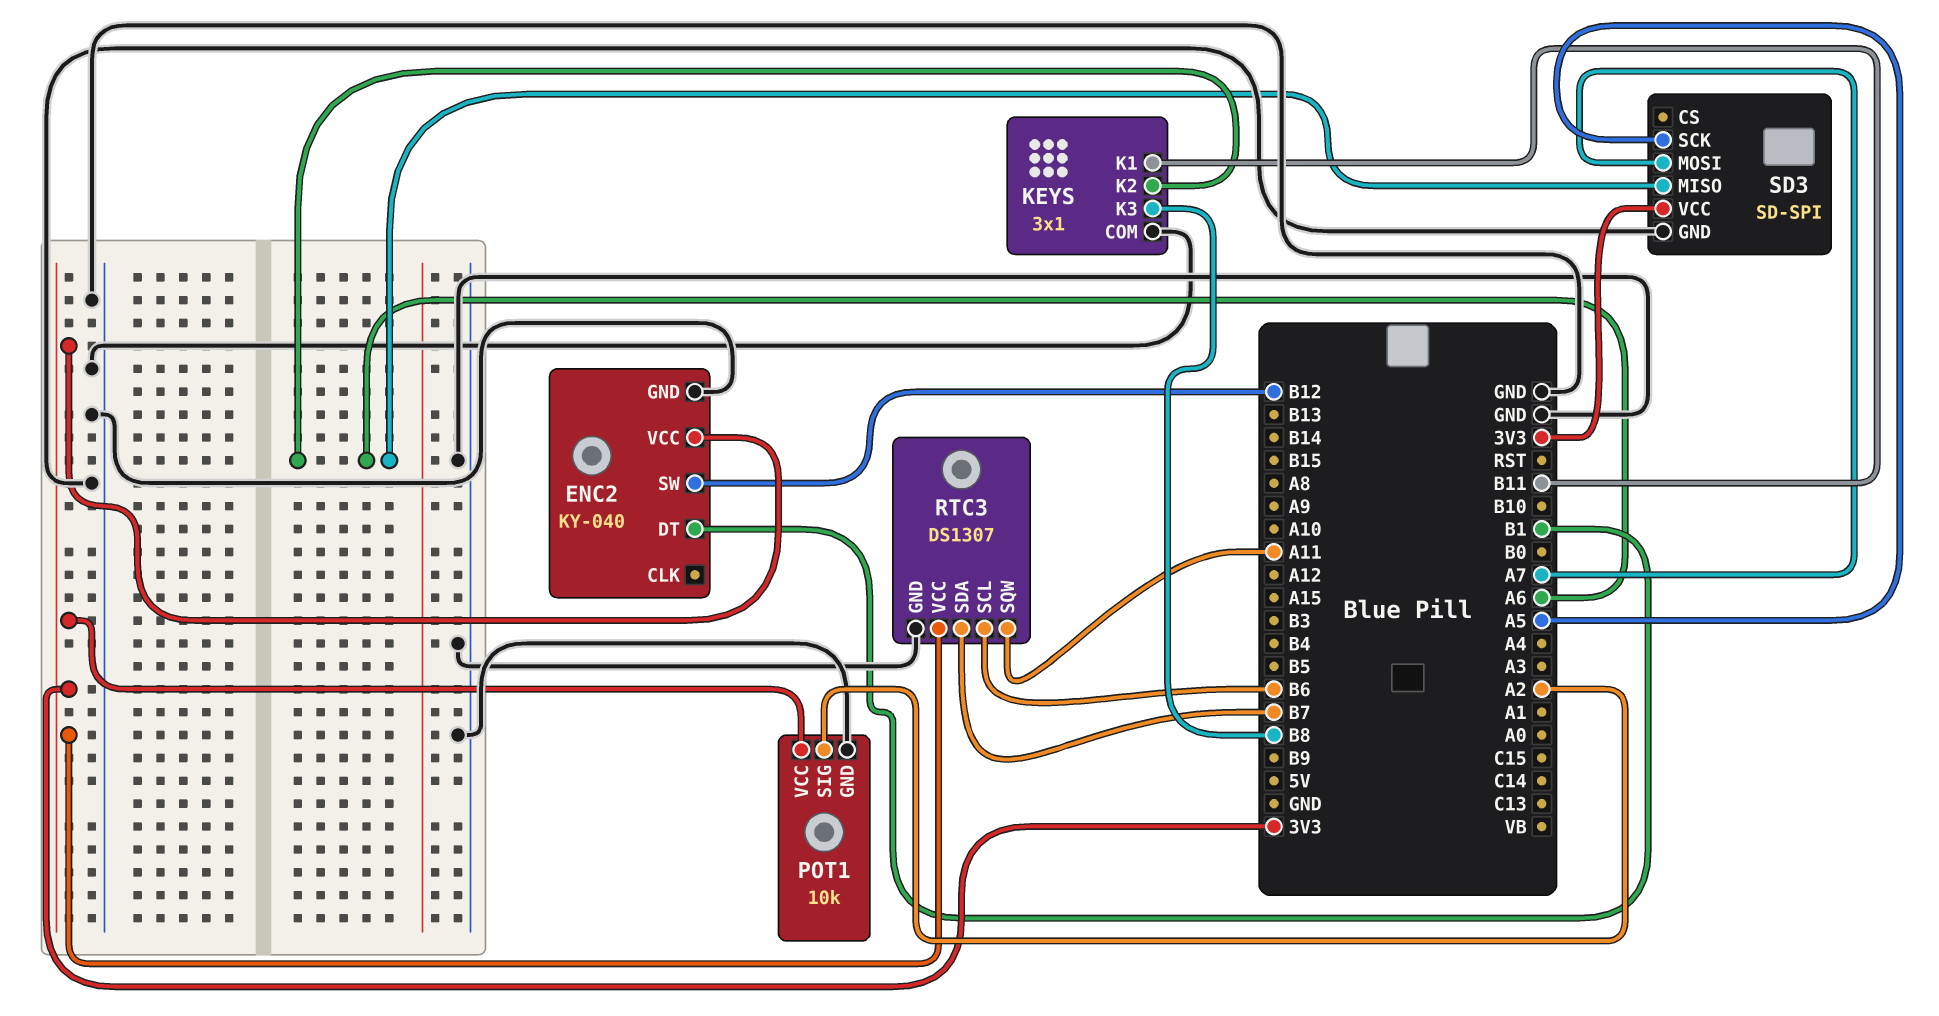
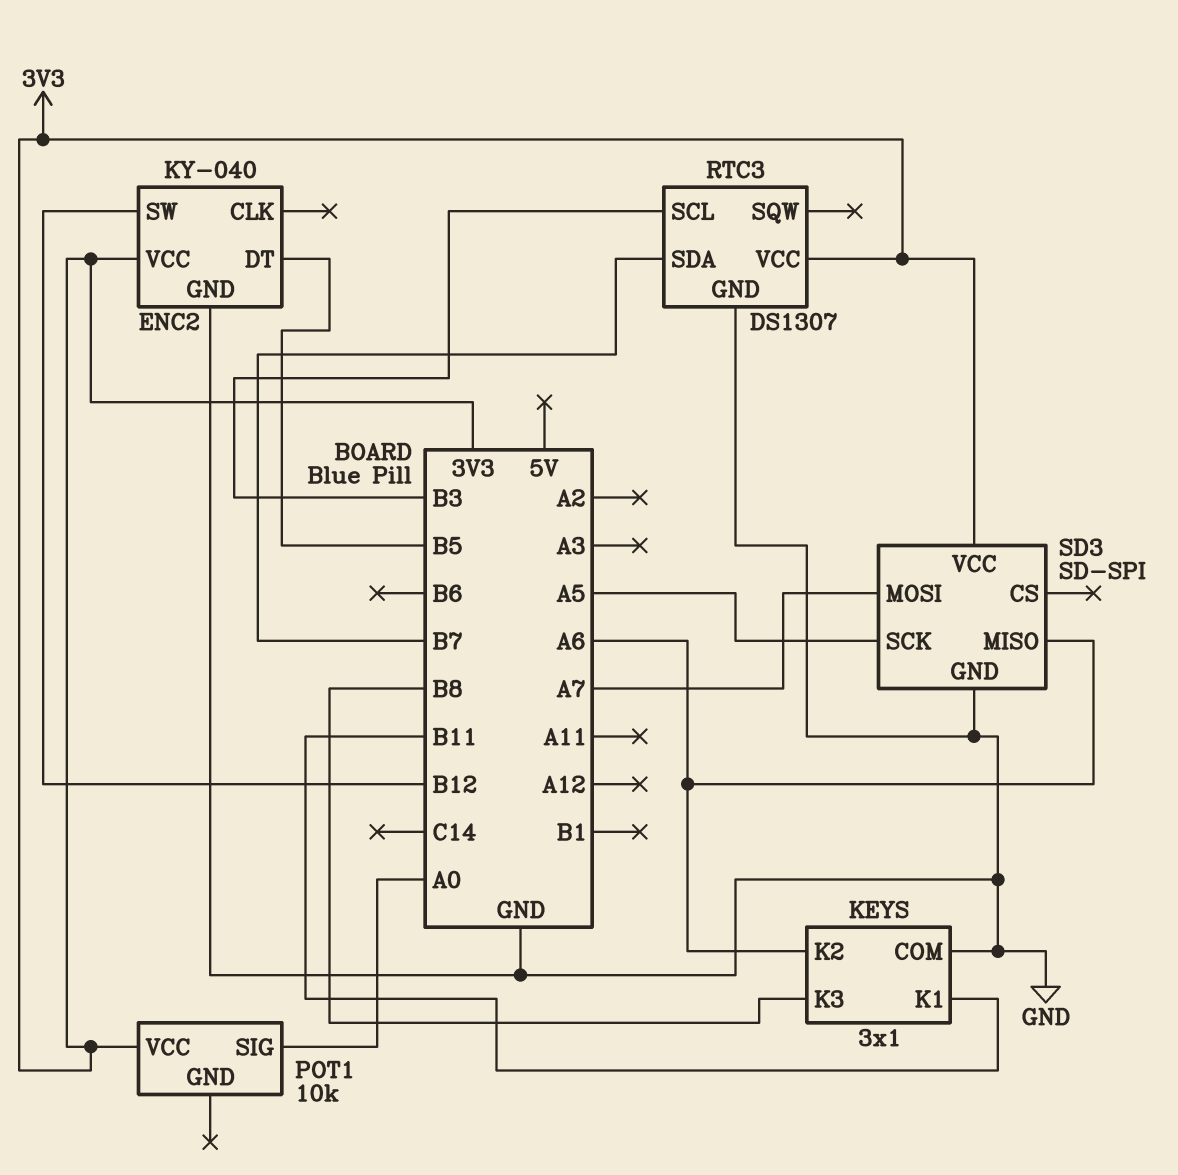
ENC2 pin DT: B1 -> B5
POT1 pin GND: GND -> none
POT1 pin SIG: A2 -> A0
RTC3 pin SCL: B6 -> B3
RTC3 pin SQW: A11 -> none

